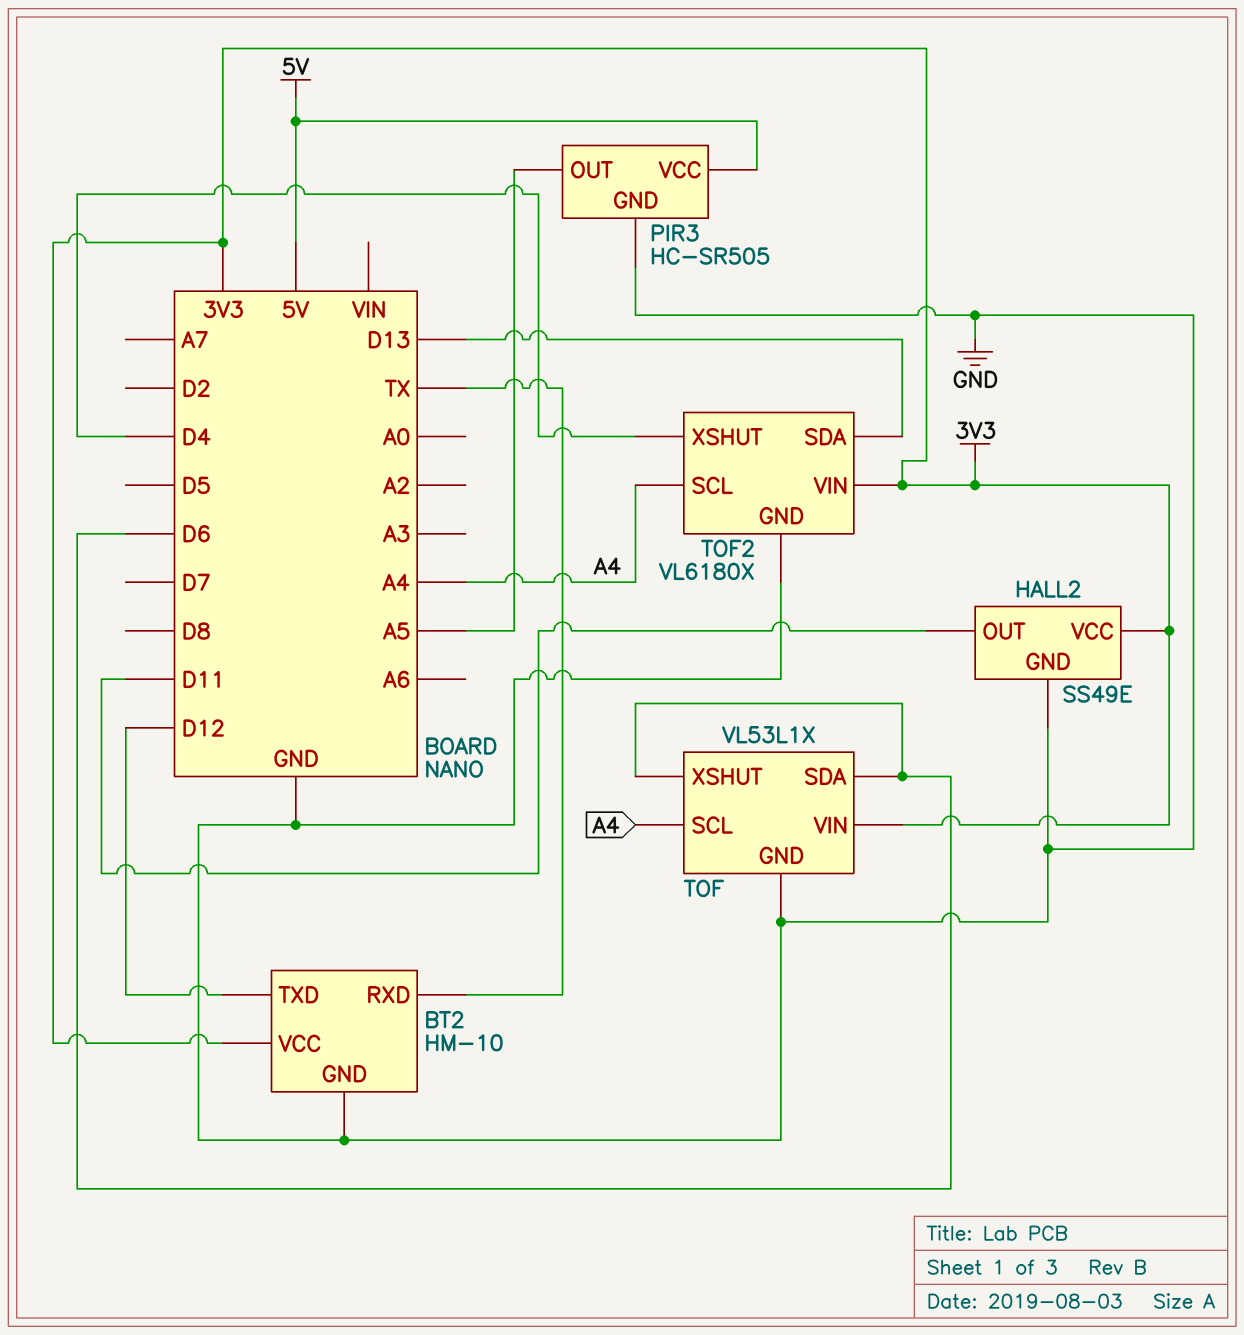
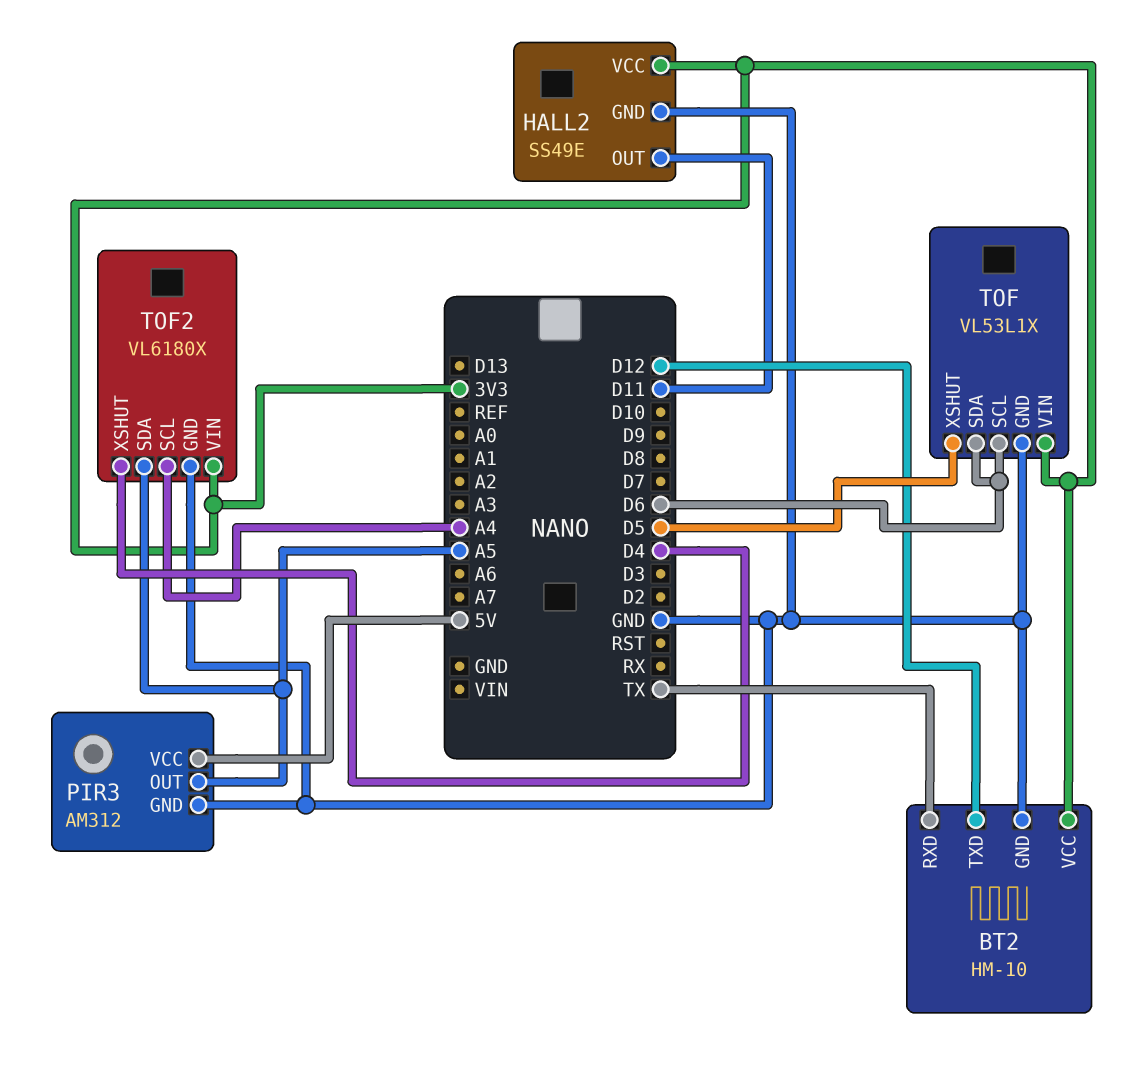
PIR3: HC-SR505 -> AM312
TOF pin SCL: A4 -> D6
TOF pin XSHUT: D6 -> D5
TOF2 pin SDA: D13 -> A5

